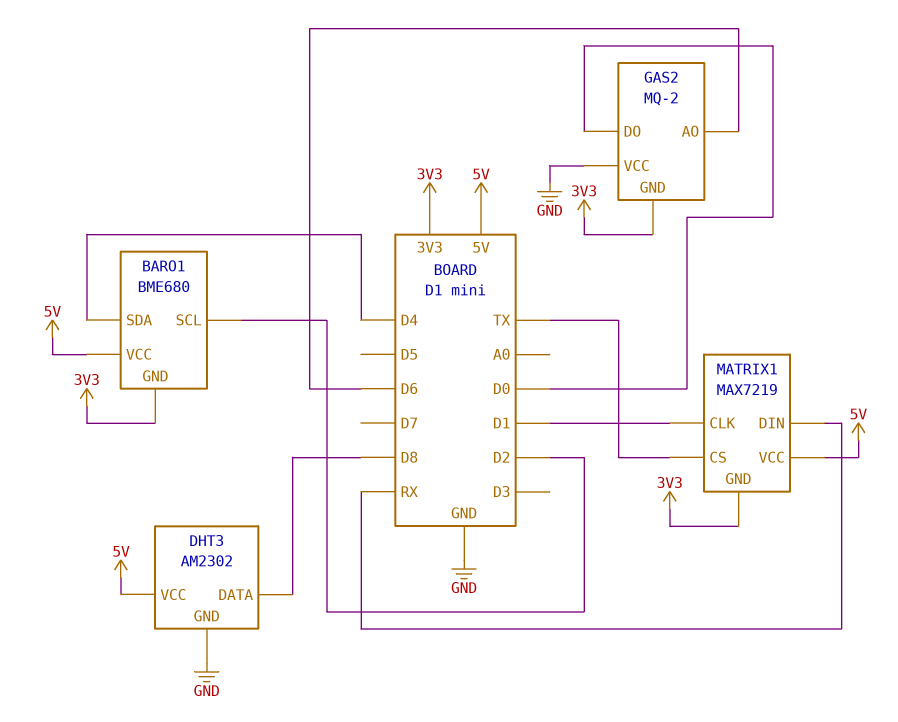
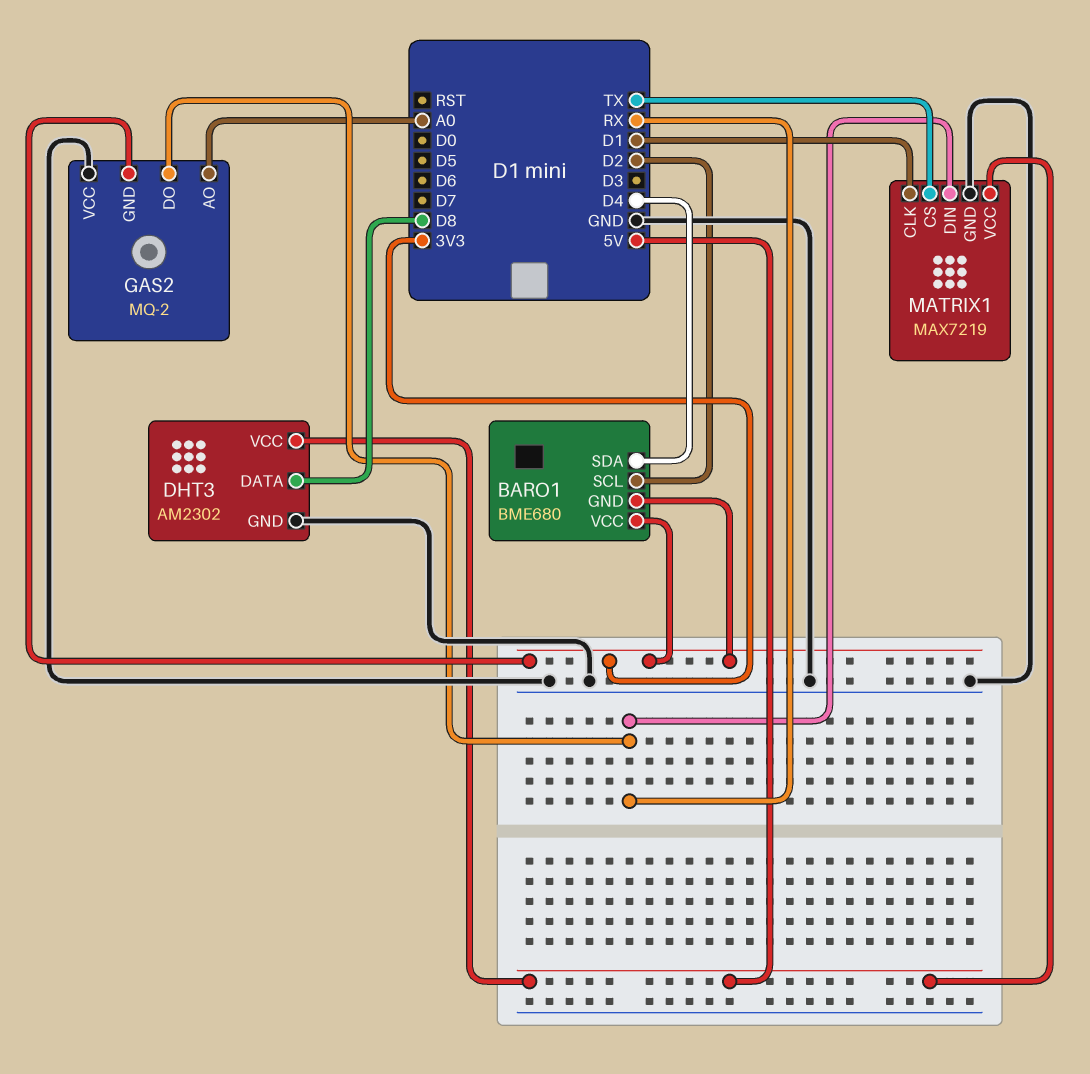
BARO1 pin VCC: 5V -> 3V3
GAS2 pin AO: D6 -> A0
GAS2 pin DO: D0 -> RX
MATRIX1 pin GND: 3V3 -> GND

